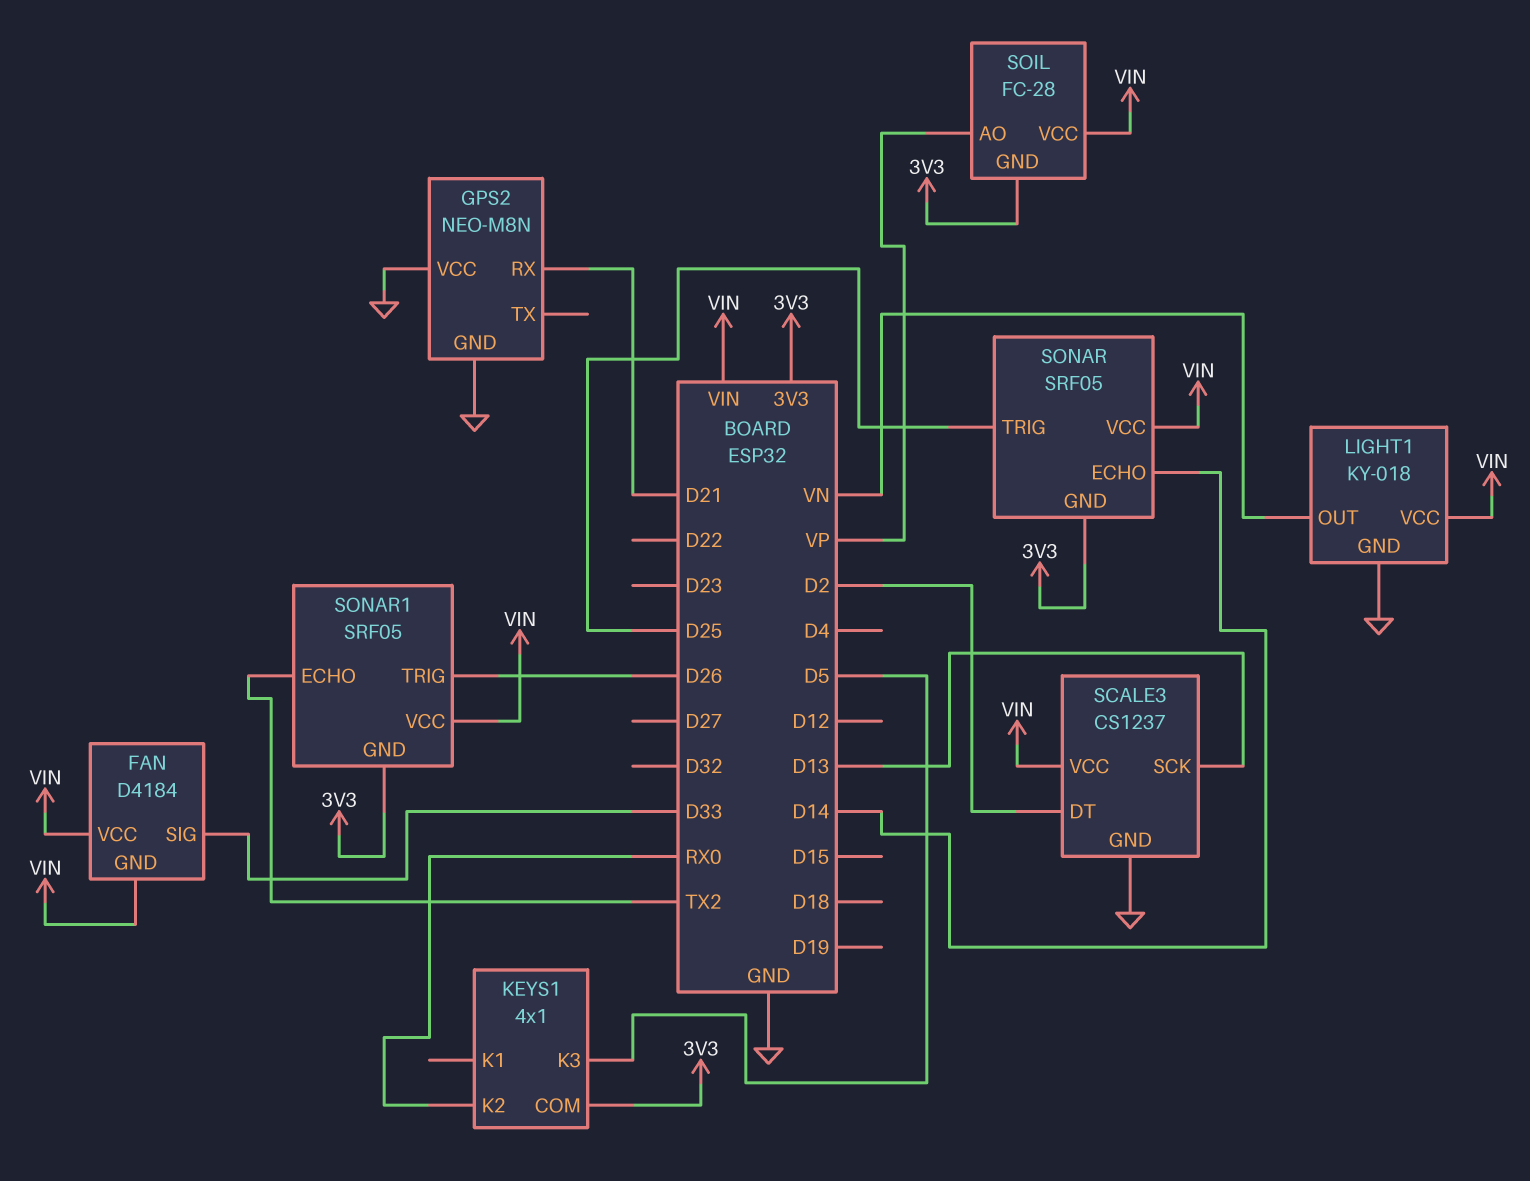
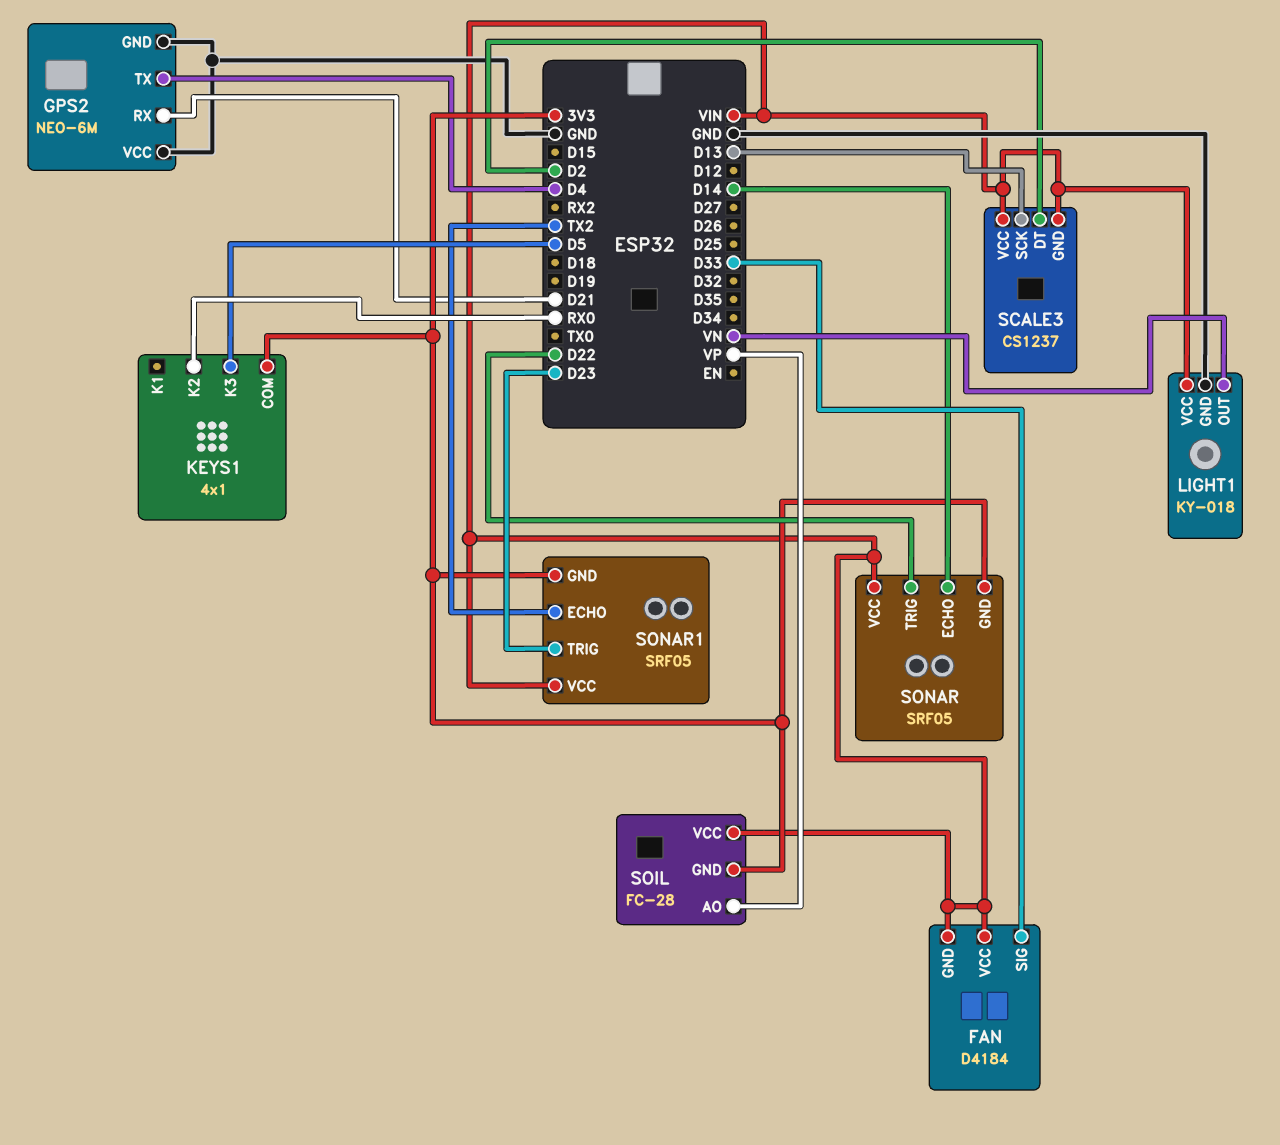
GPS2: NEO-M8N -> NEO-6M
GPS2 pin TX: none -> D4
SCALE3 pin GND: GND -> VIN
SONAR pin TRIG: D25 -> D22
SONAR1 pin TRIG: D26 -> D23

